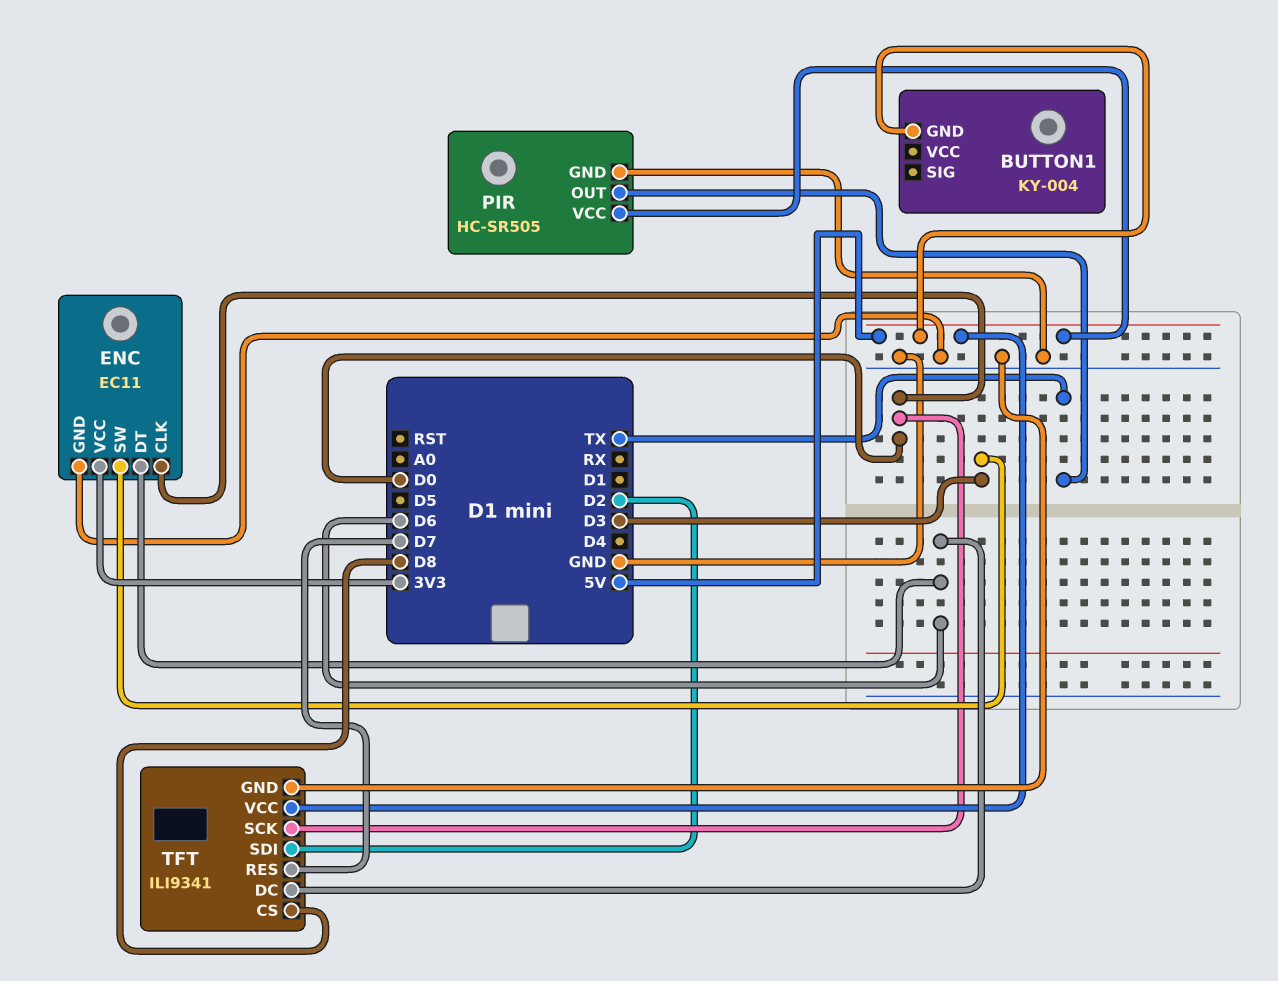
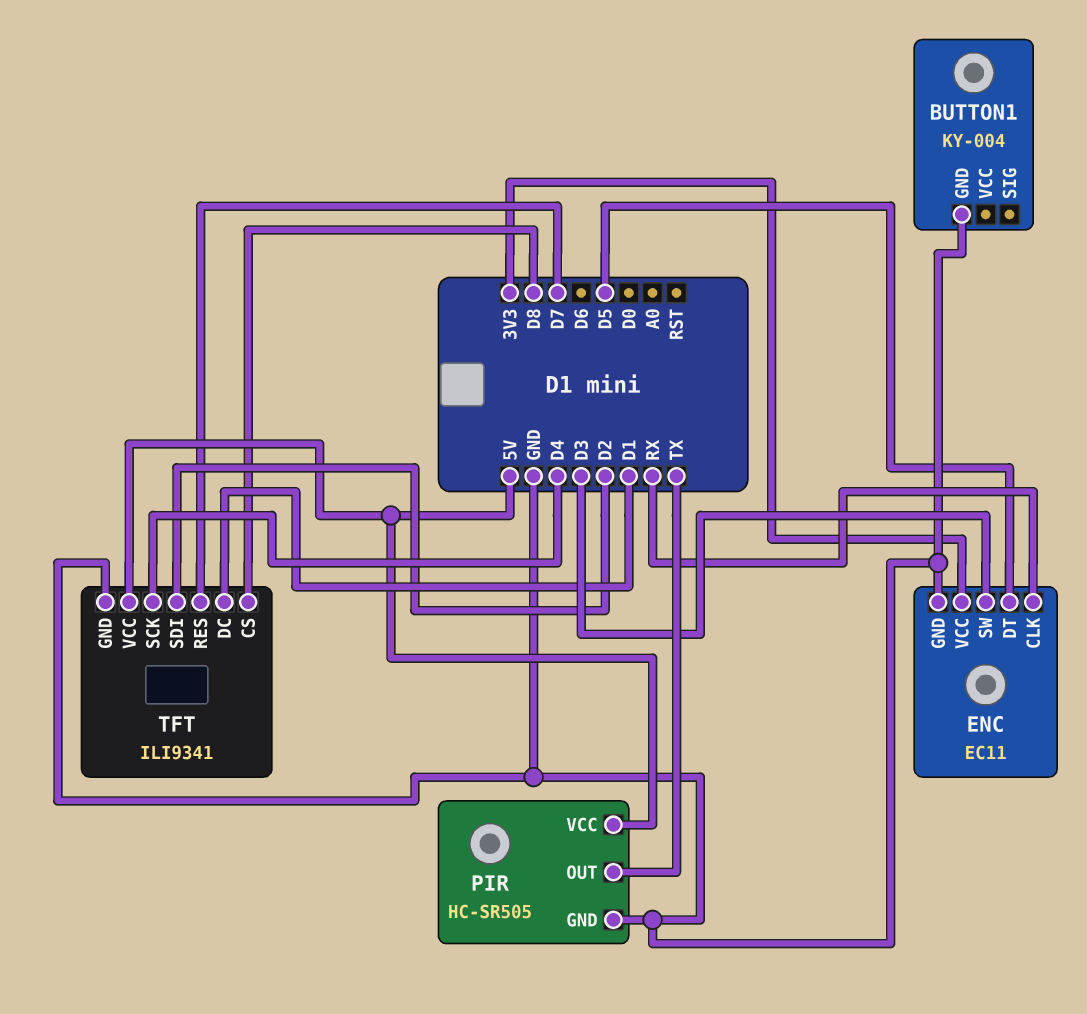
BUTTON1 pin GND: 5V -> GND
ENC pin CLK: D0 -> RX
ENC pin DT: D6 -> D5
TFT pin DC: D6 -> D1
TFT pin SCK: D0 -> D4

